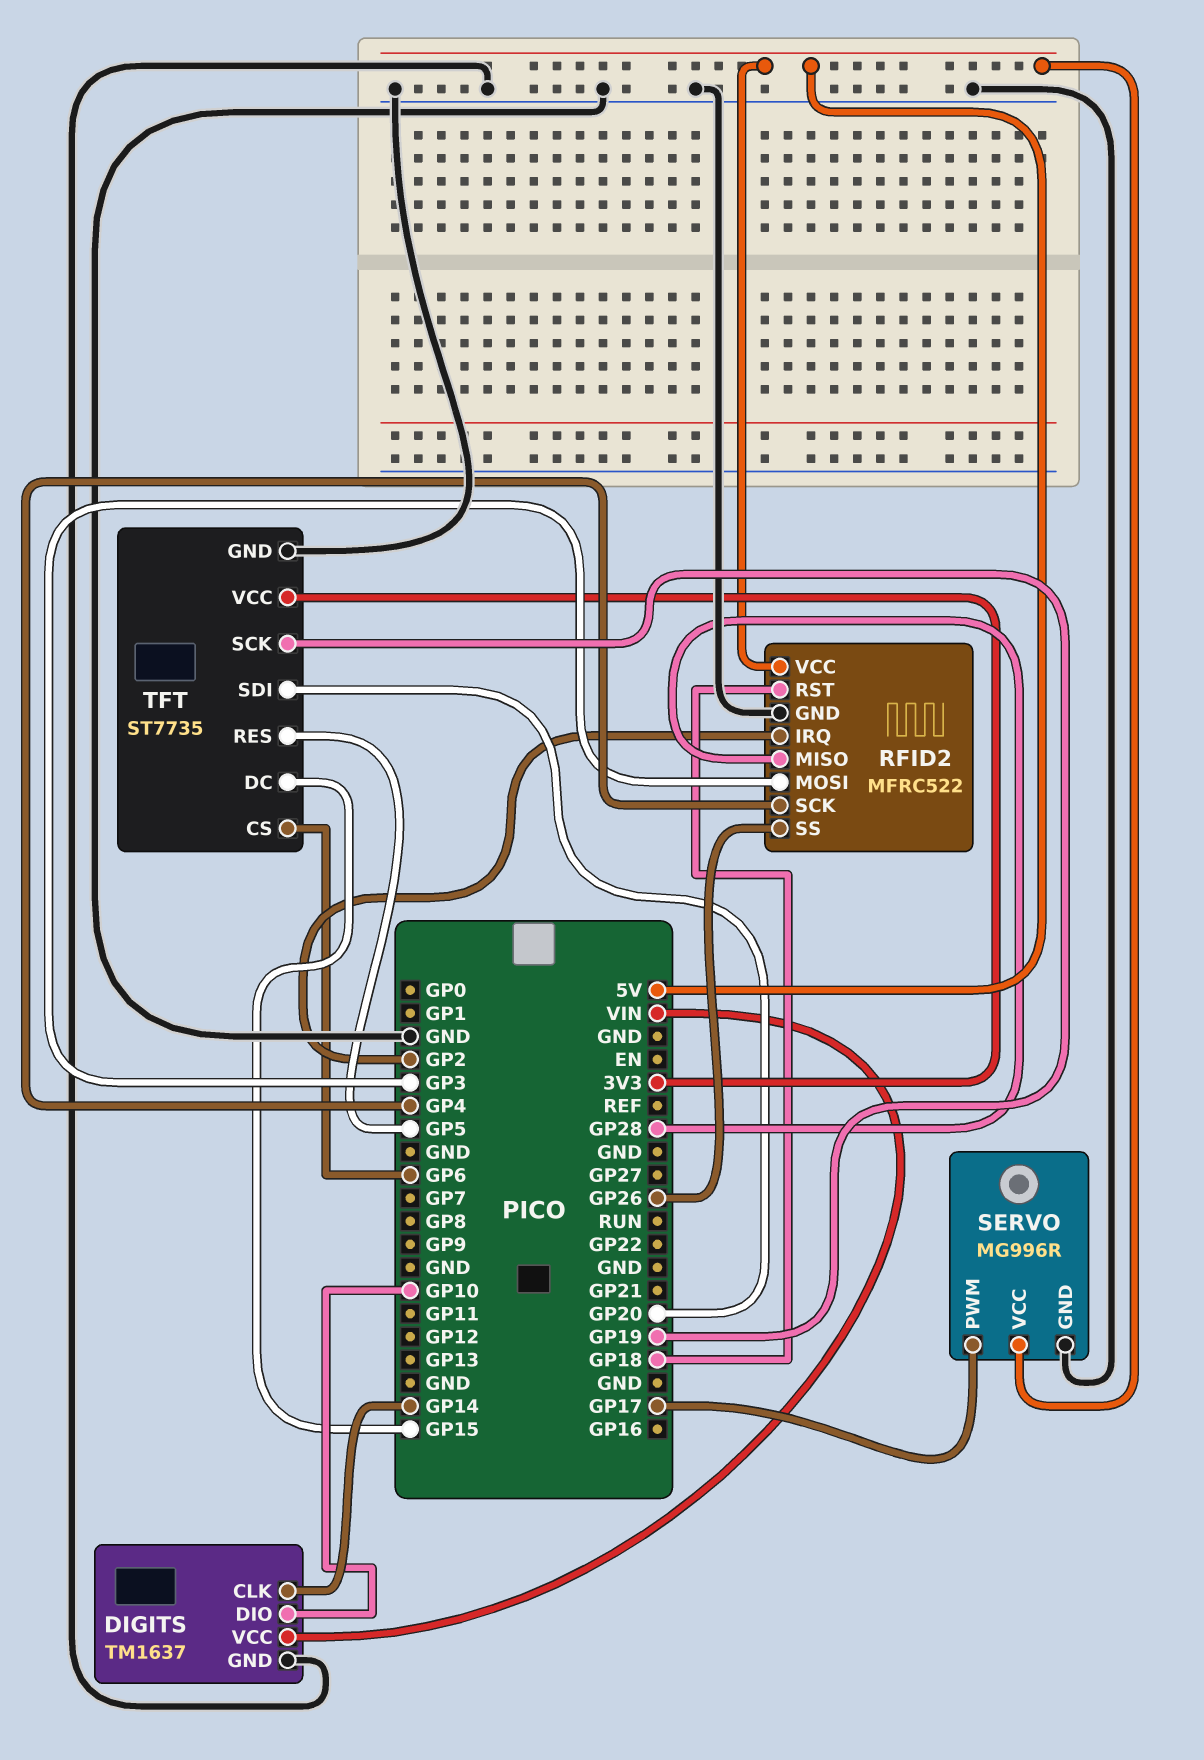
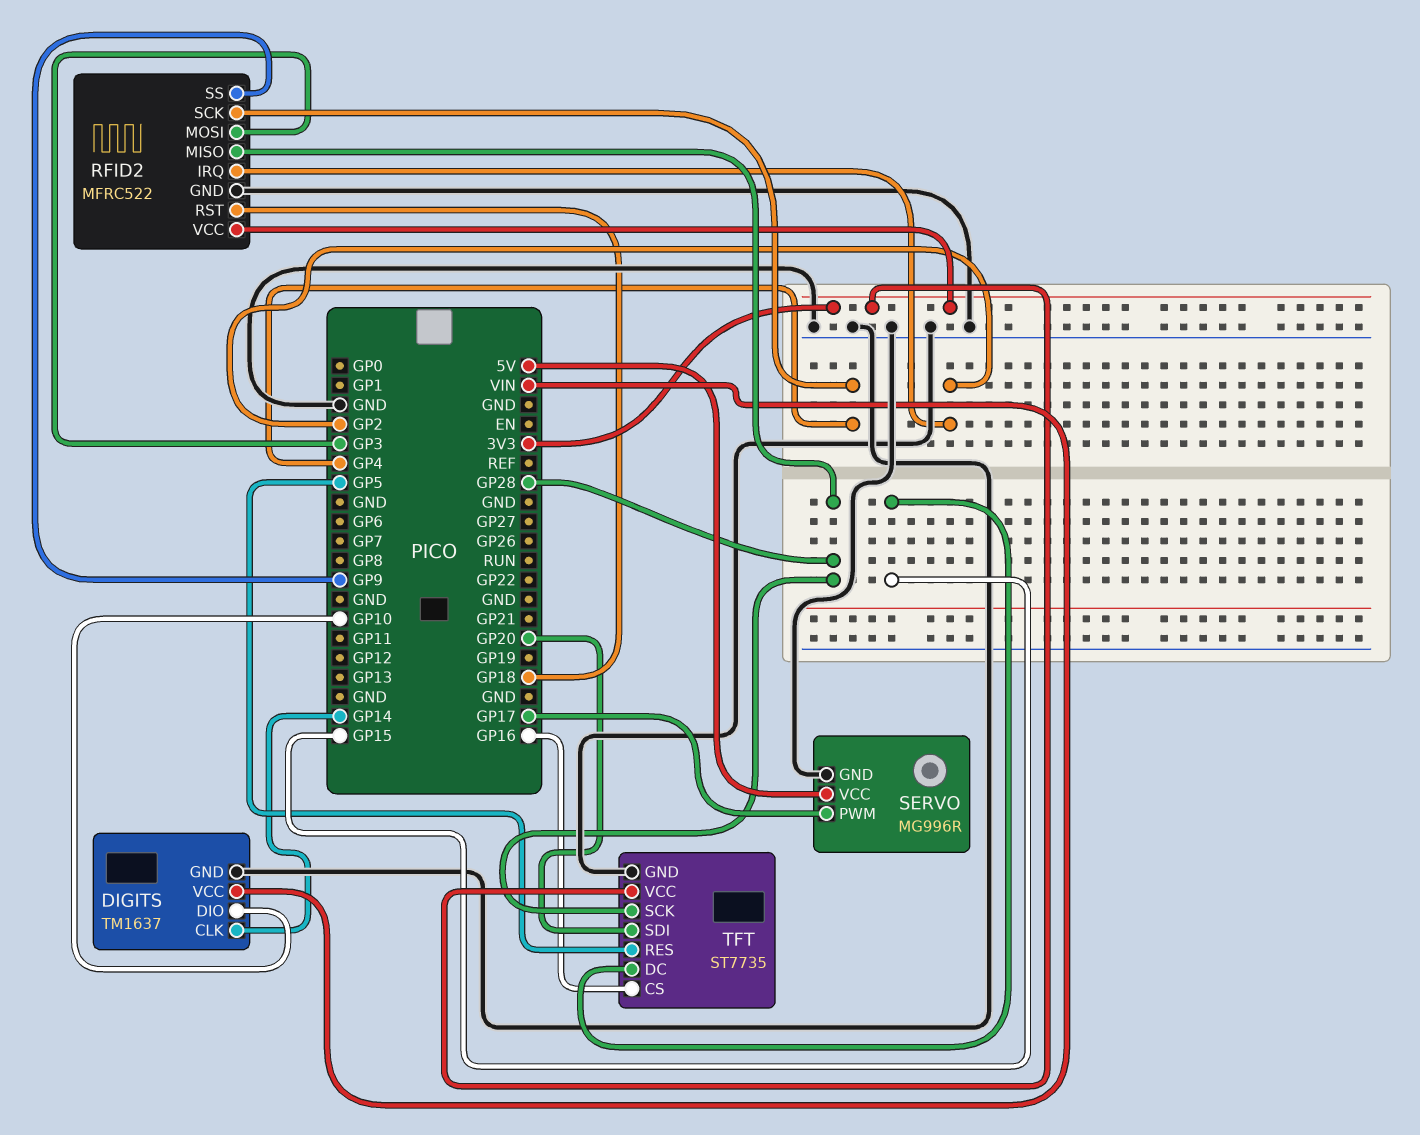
RFID2 pin SS: GP26 -> GP9
RFID2 pin VCC: 5V -> 3V3
TFT pin CS: GP6 -> GP16
TFT pin SCK: GP19 -> GP28

